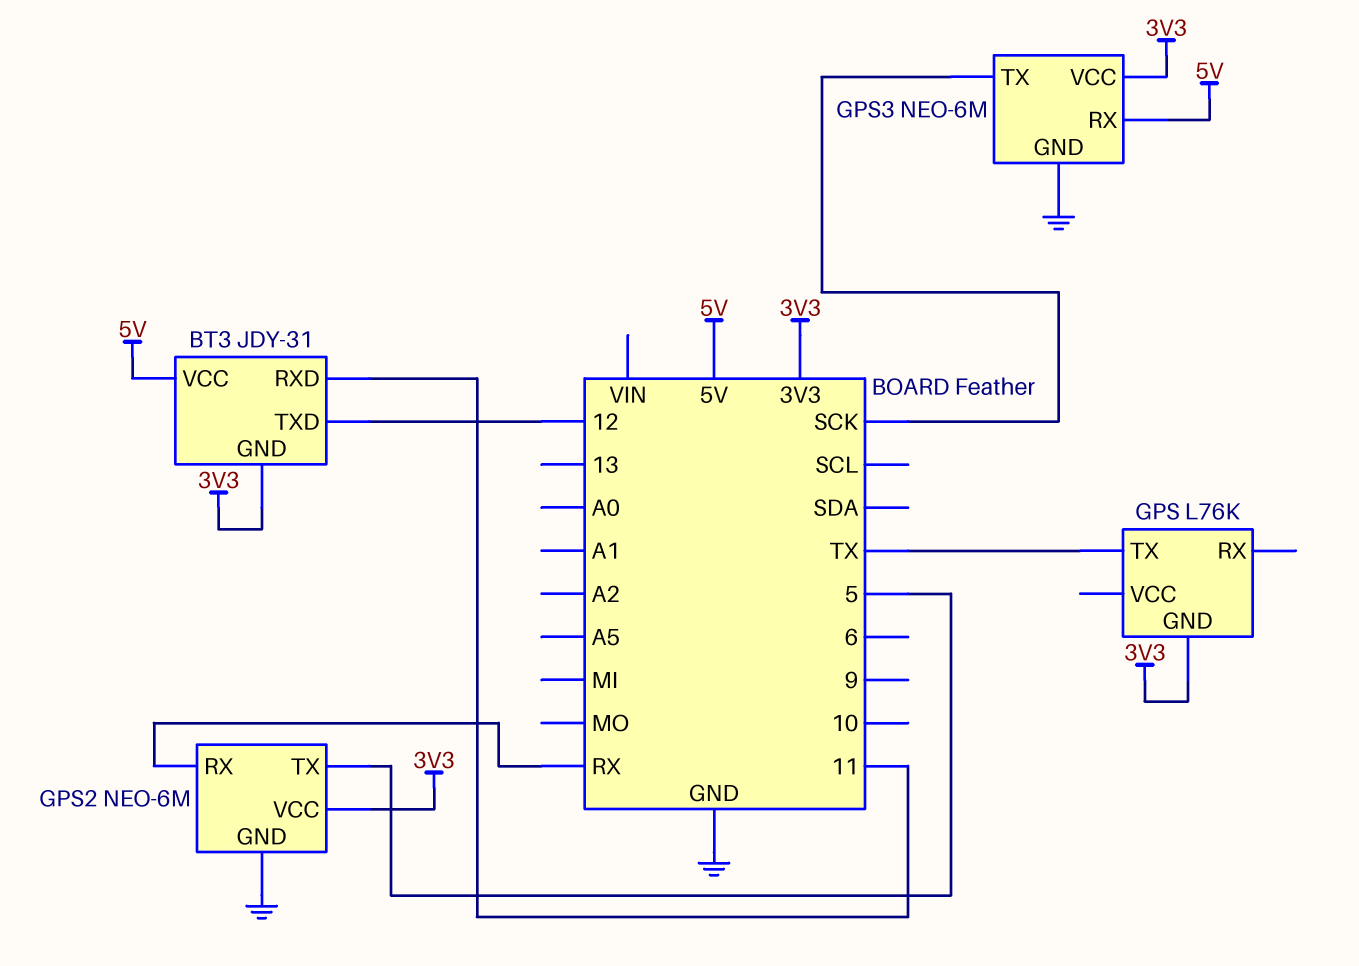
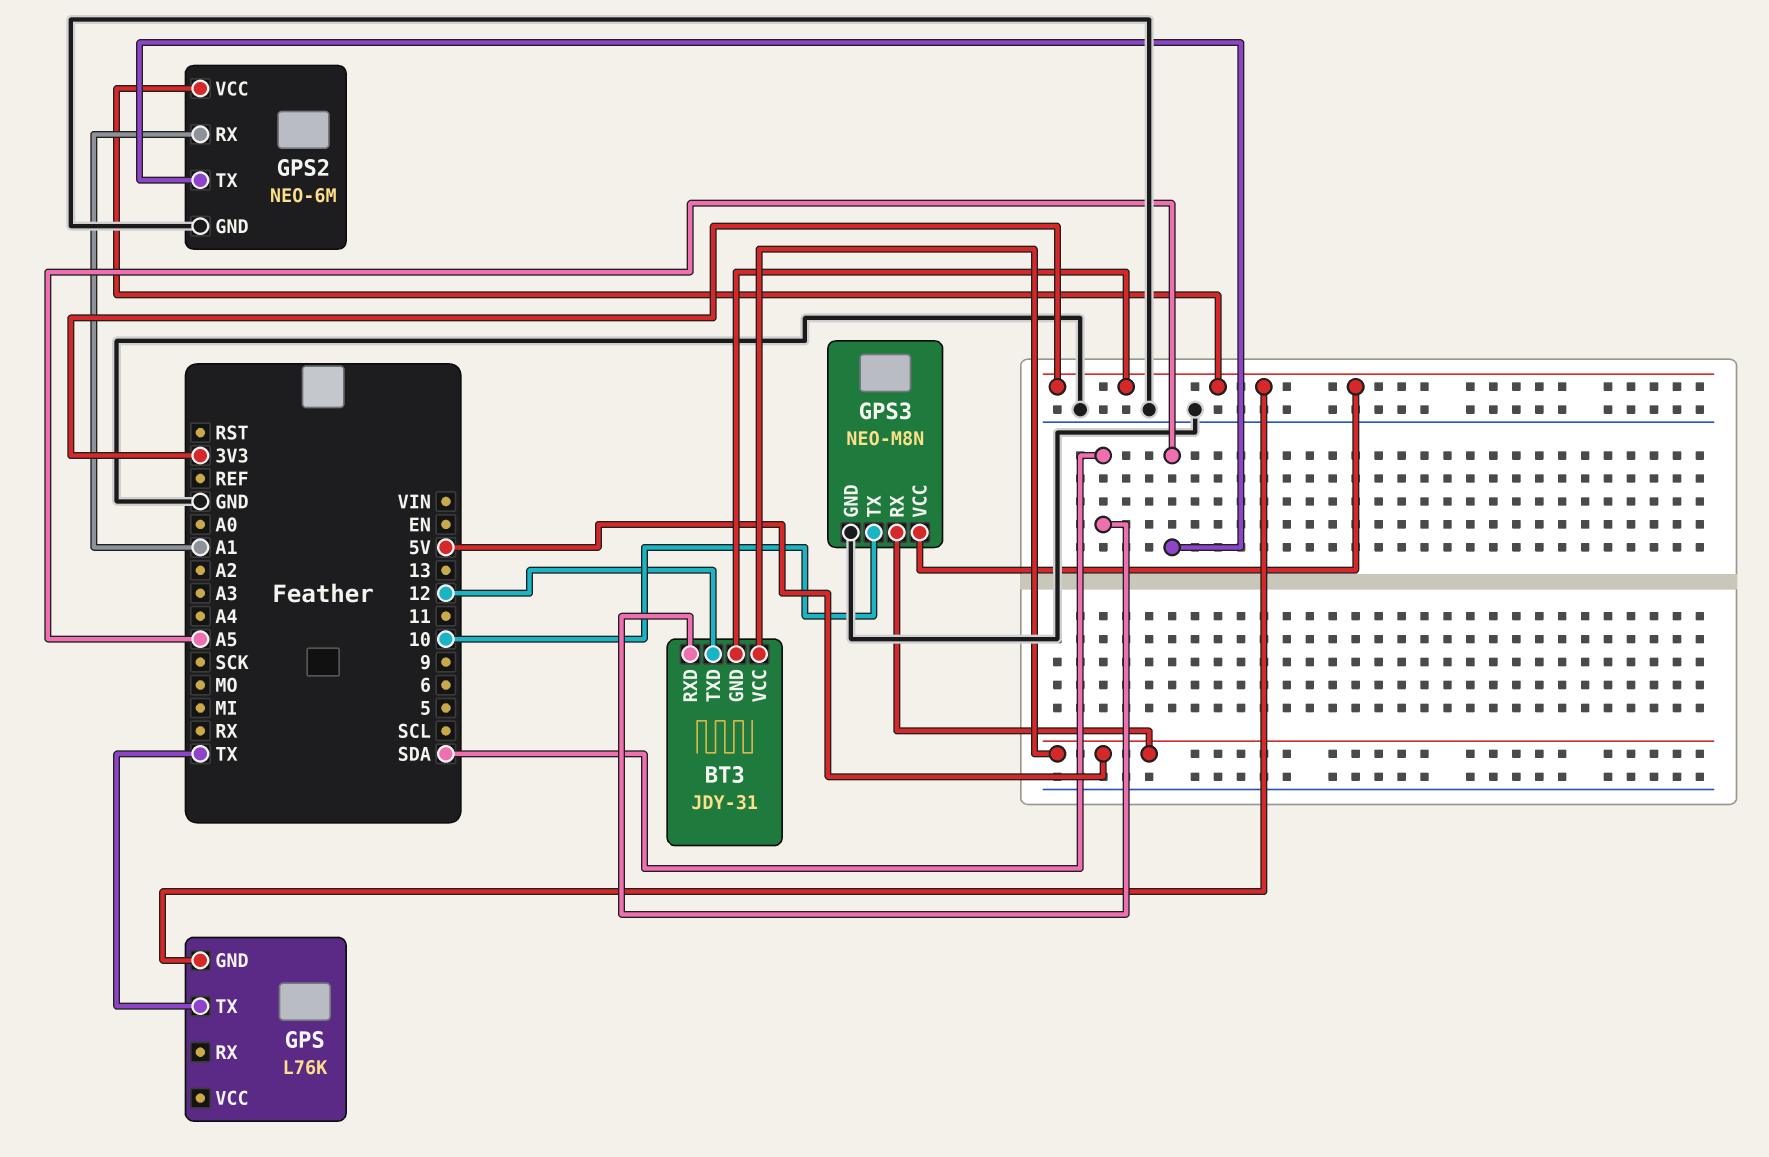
BT3 pin RXD: 11 -> SDA
GPS2 pin RX: RX -> A1
GPS2 pin TX: 5 -> A5
GPS3: NEO-6M -> NEO-M8N
GPS3 pin TX: SCK -> 10

